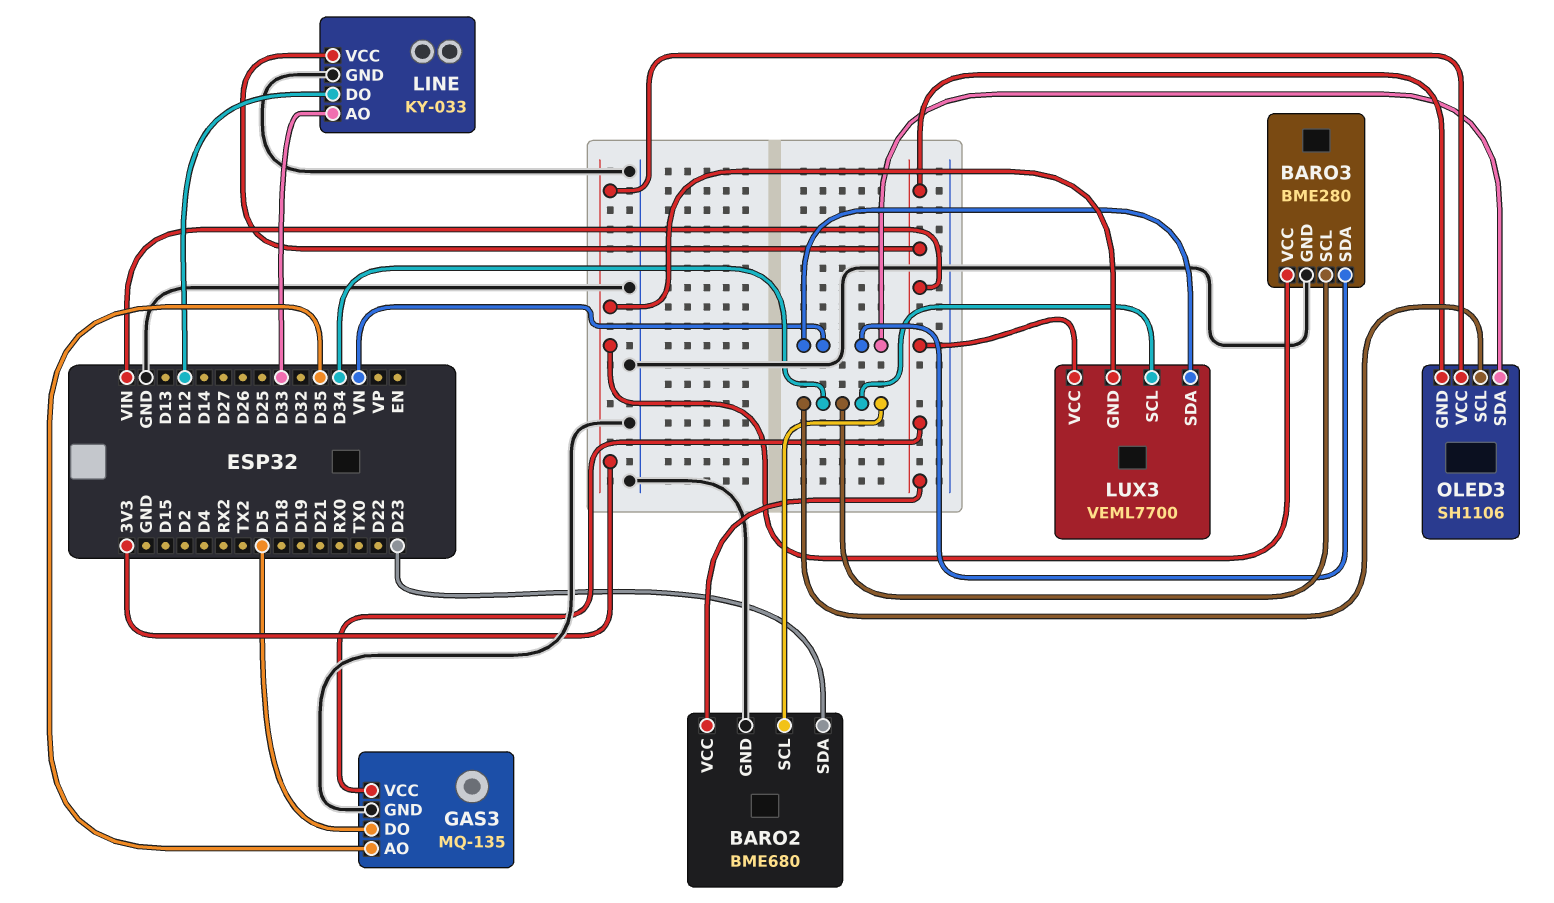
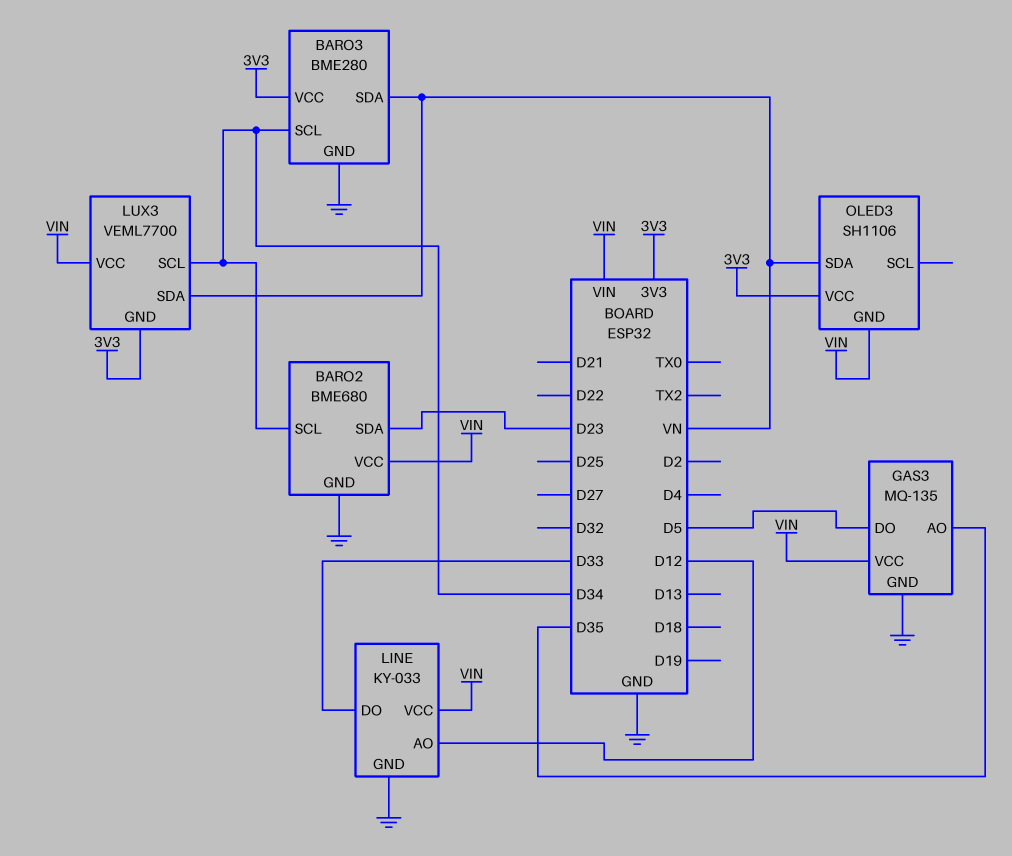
LINE pin AO: D33 -> D12
LINE pin DO: D12 -> D33
OLED3 pin SCL: D34 -> none

